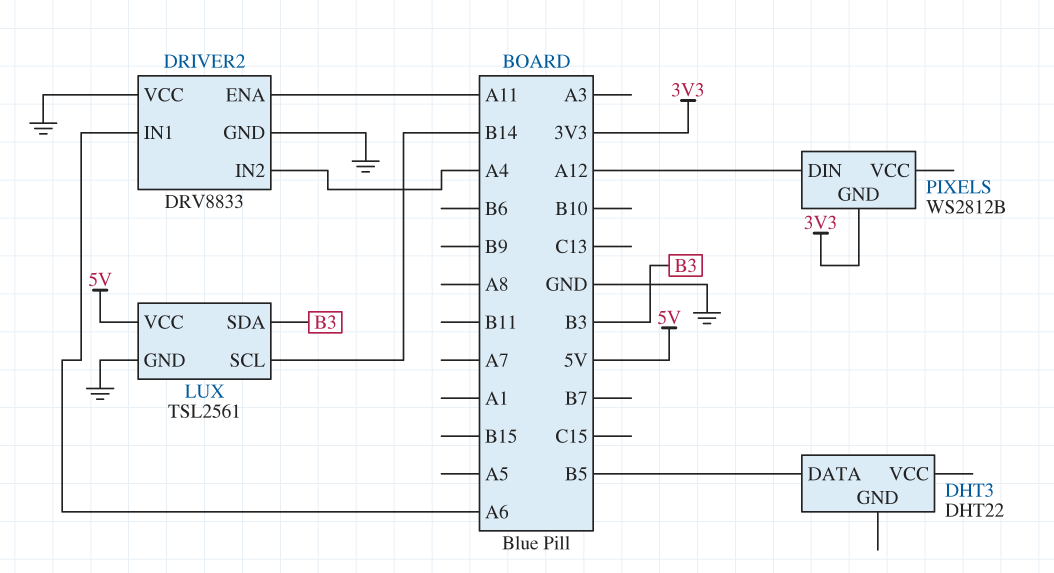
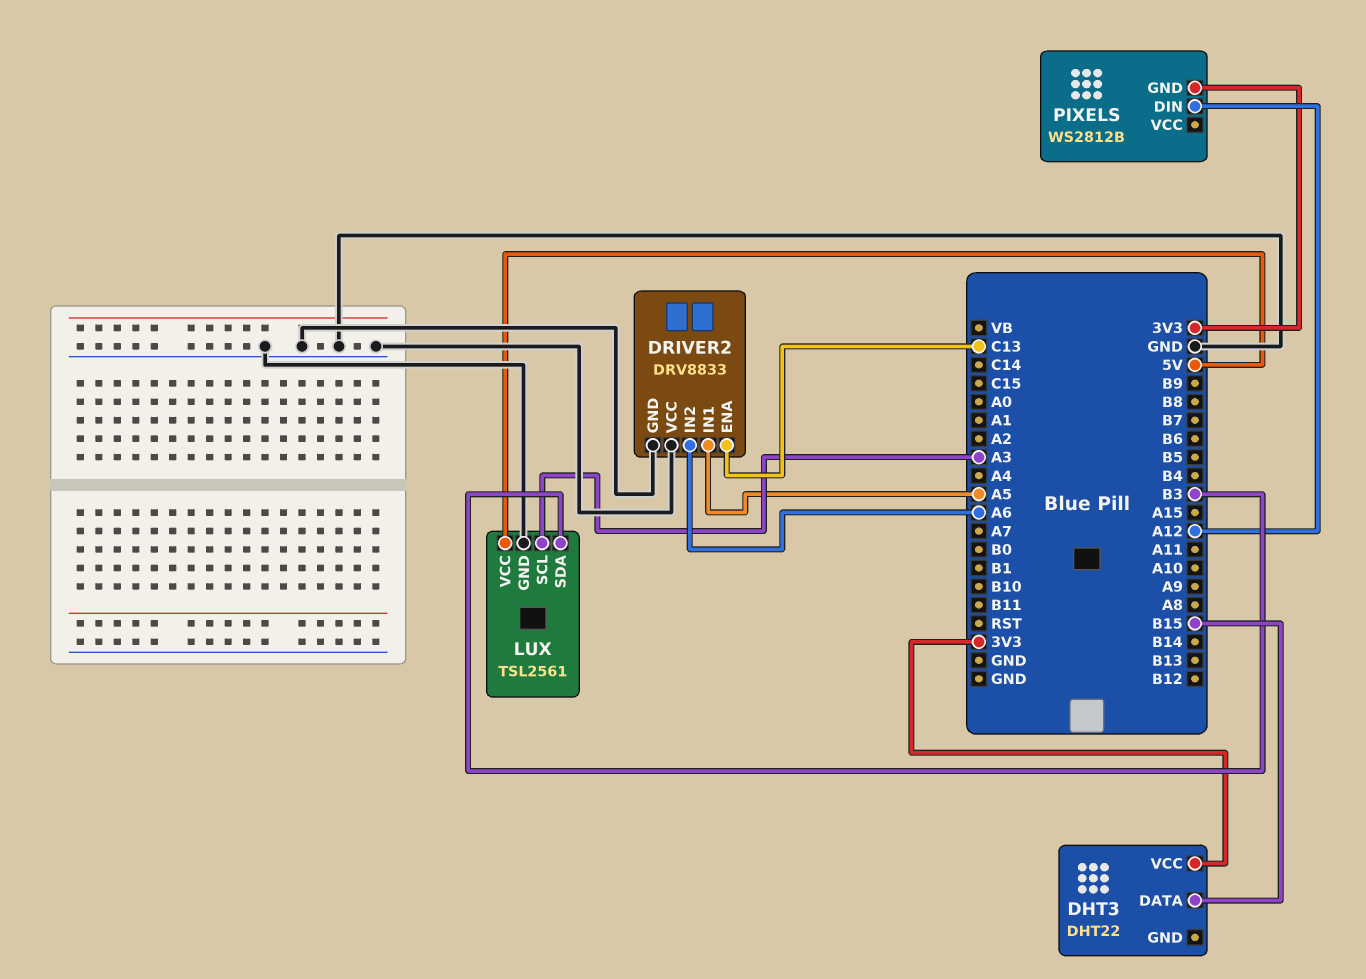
DHT3 pin DATA: B5 -> B15
DHT3 pin VCC: none -> 3V3
DRIVER2 pin ENA: A11 -> C13
DRIVER2 pin IN1: A6 -> A5
DRIVER2 pin IN2: A4 -> A6
LUX pin SCL: B14 -> A3

